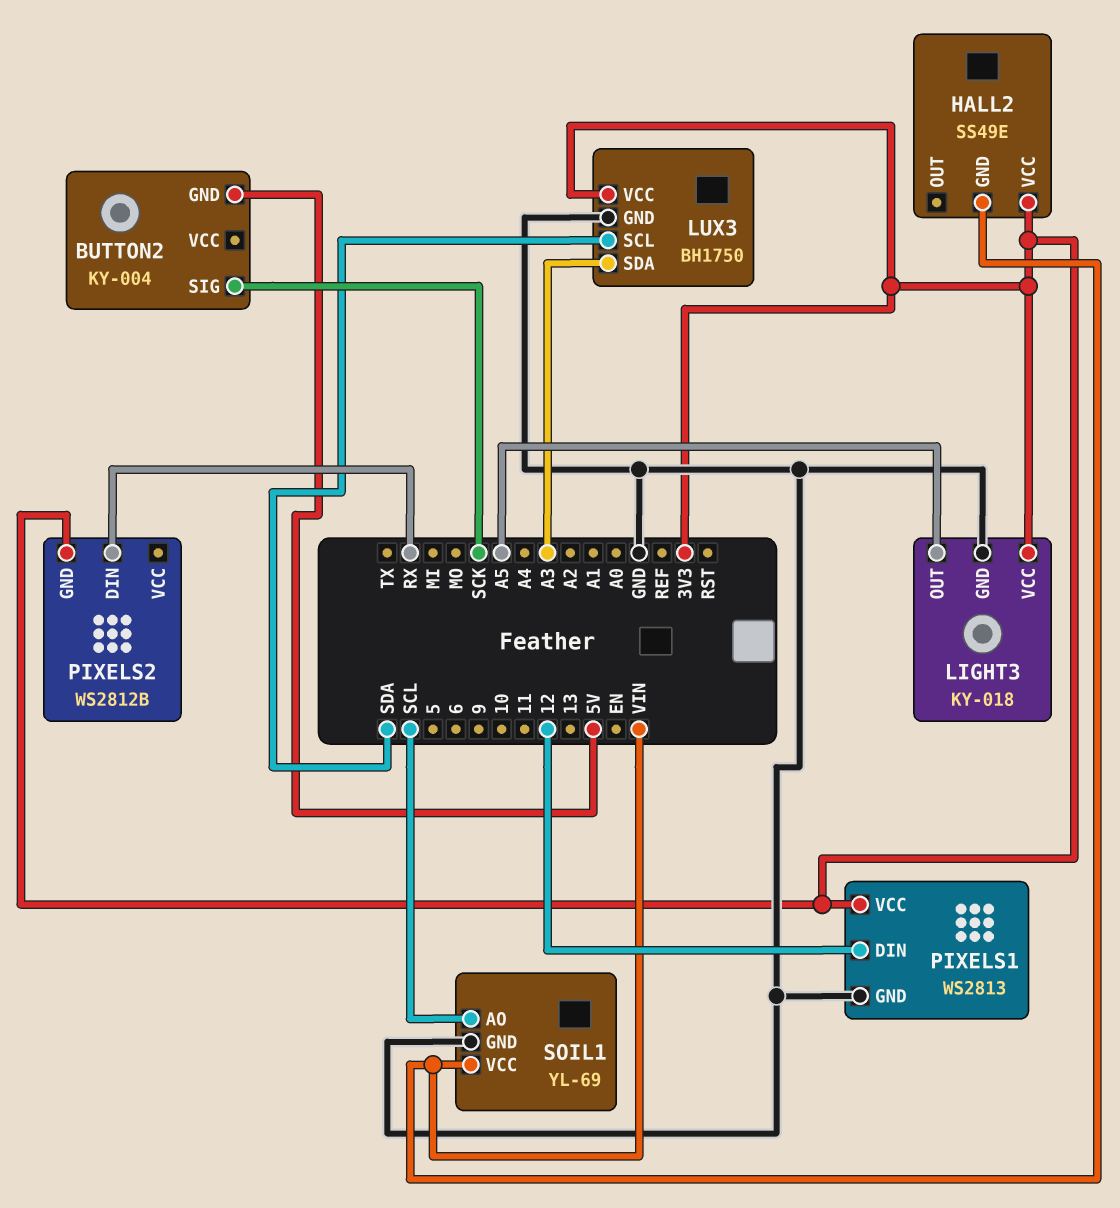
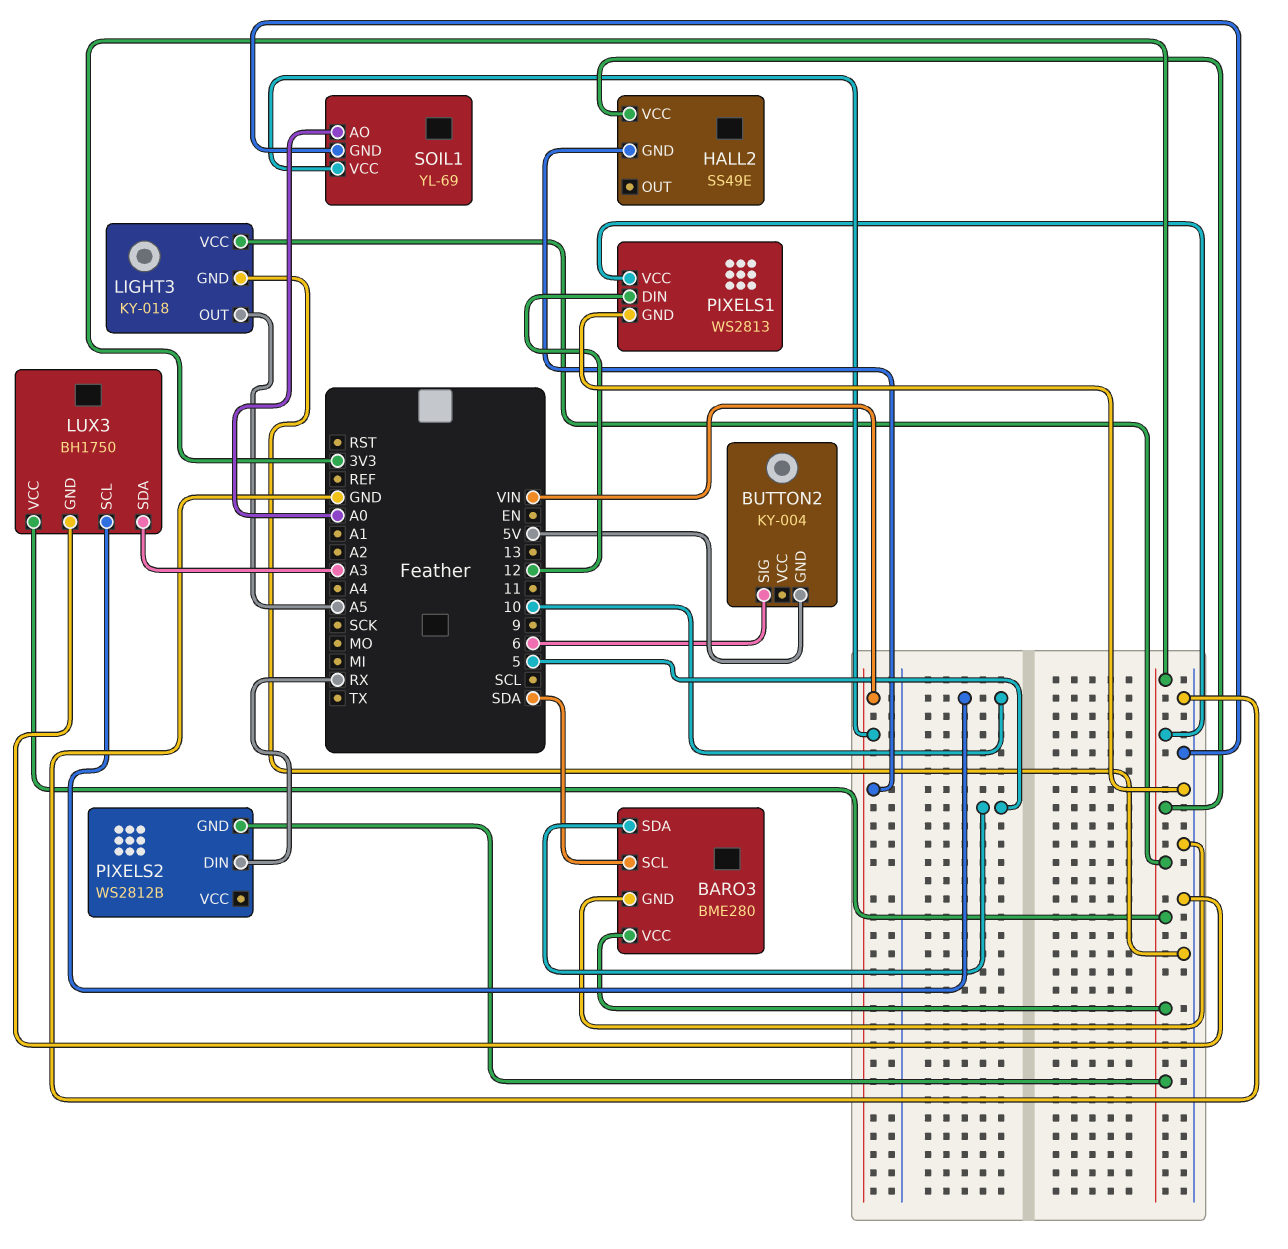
BARO3: none -> BME280
BARO3 pin GND: none -> GND
BARO3 pin SCL: none -> SDA
BARO3 pin SDA: none -> 5
BARO3 pin VCC: none -> 3V3
BUTTON2 pin SIG: SCK -> 6
LUX3 pin SCL: SDA -> 10
SOIL1 pin AO: SCL -> A0

